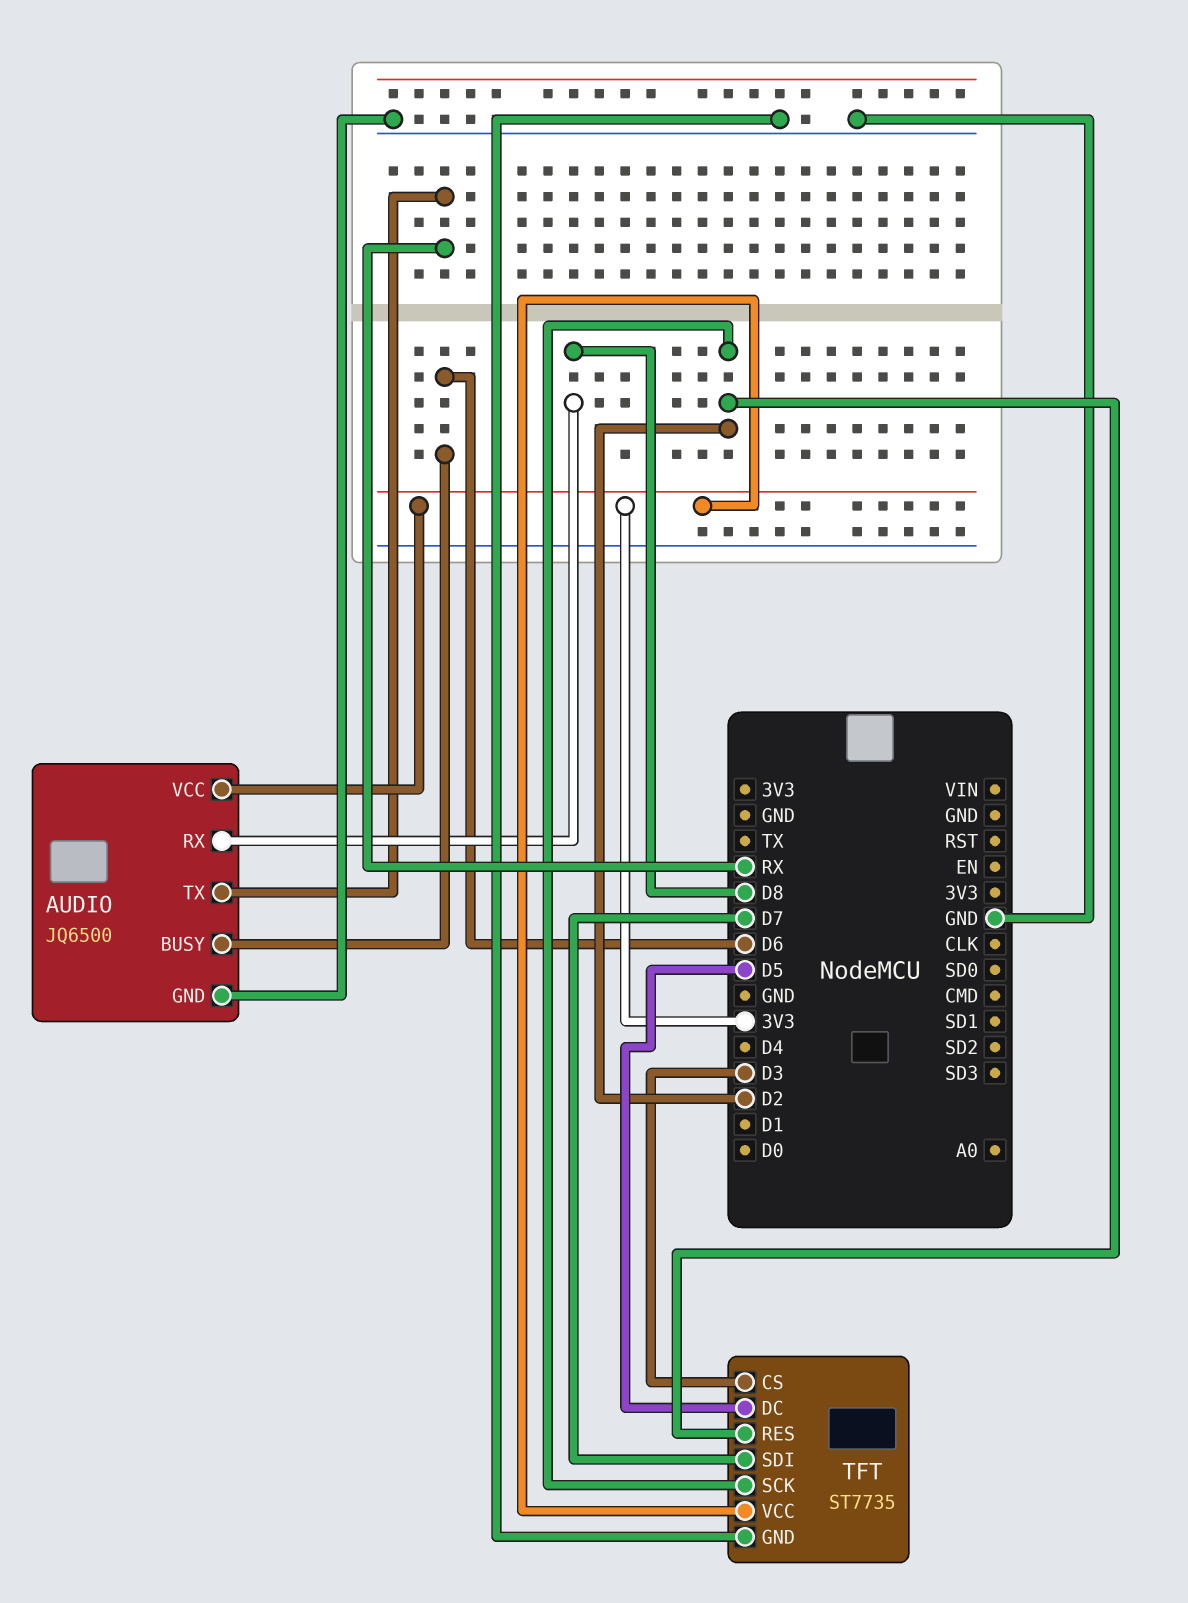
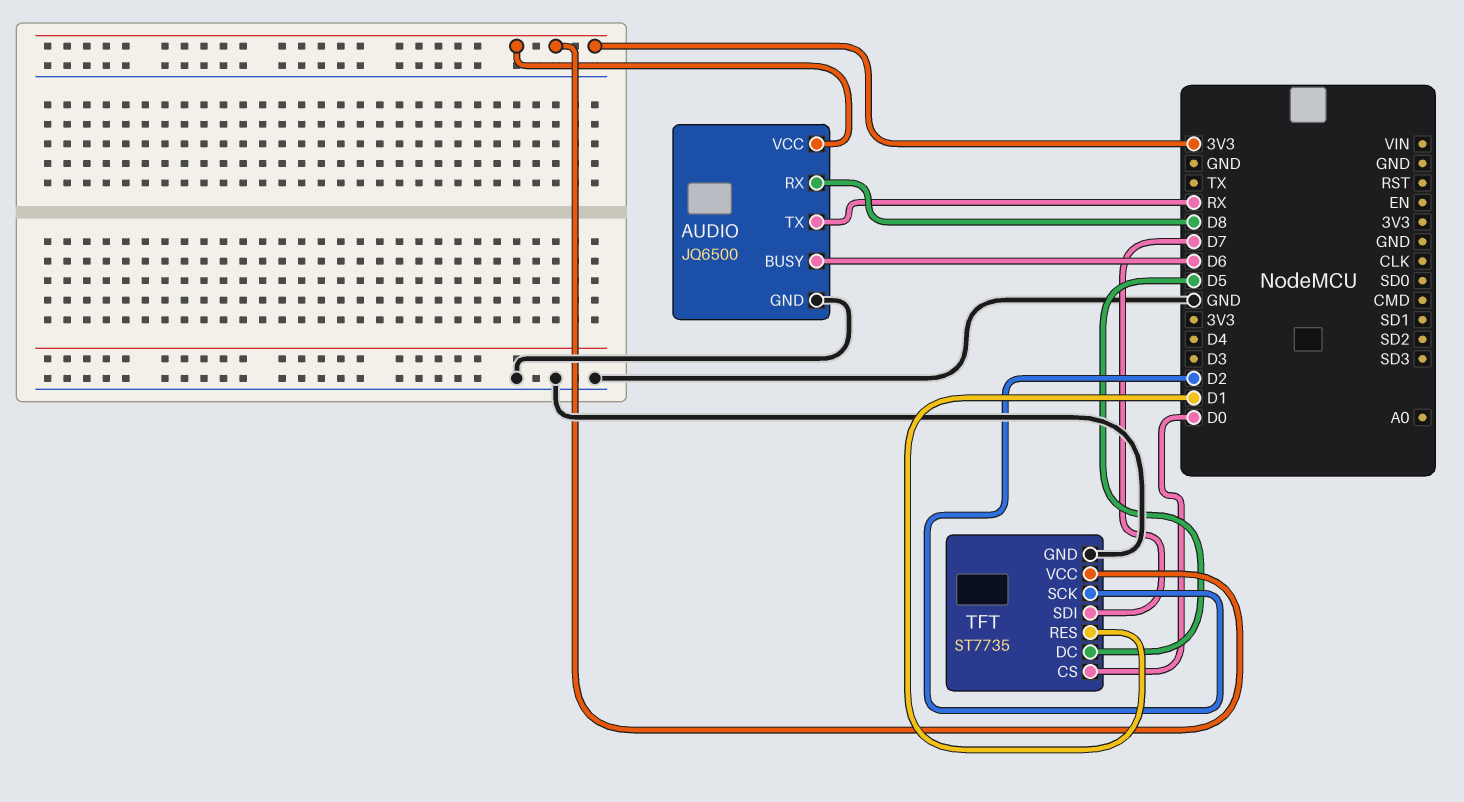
TFT pin CS: D3 -> D0
TFT pin RES: D2 -> D1

